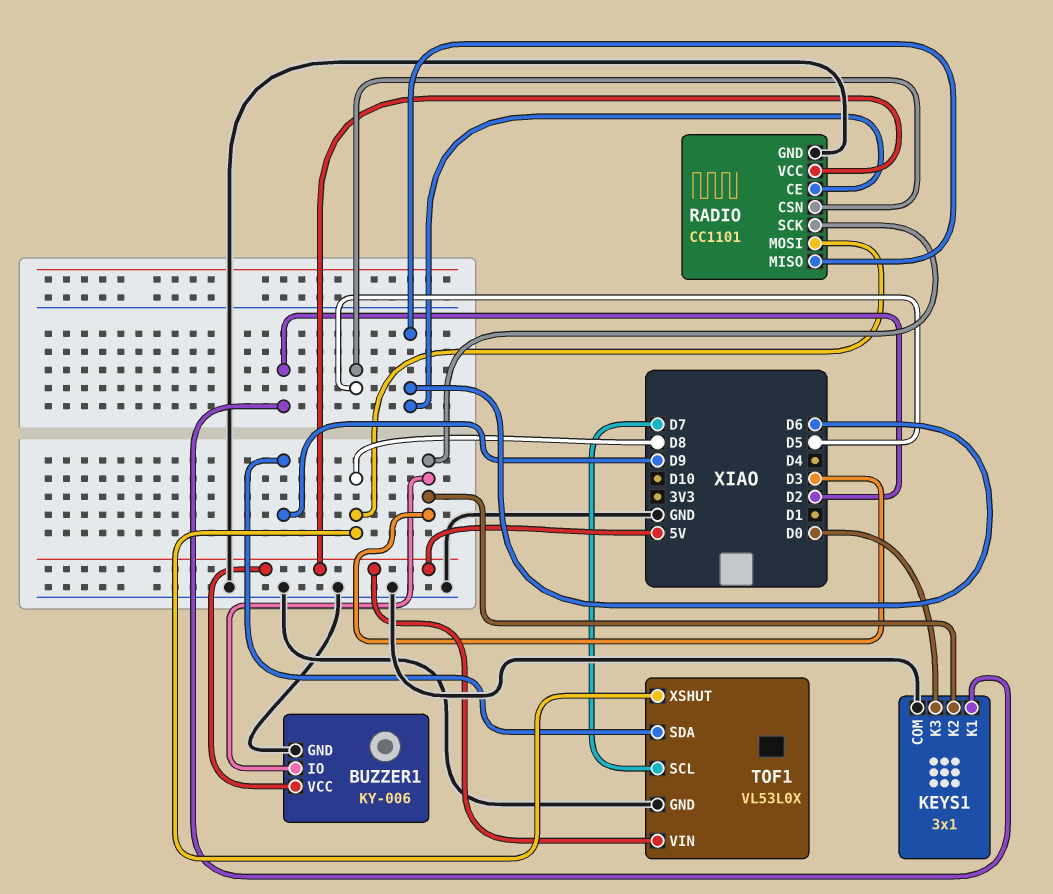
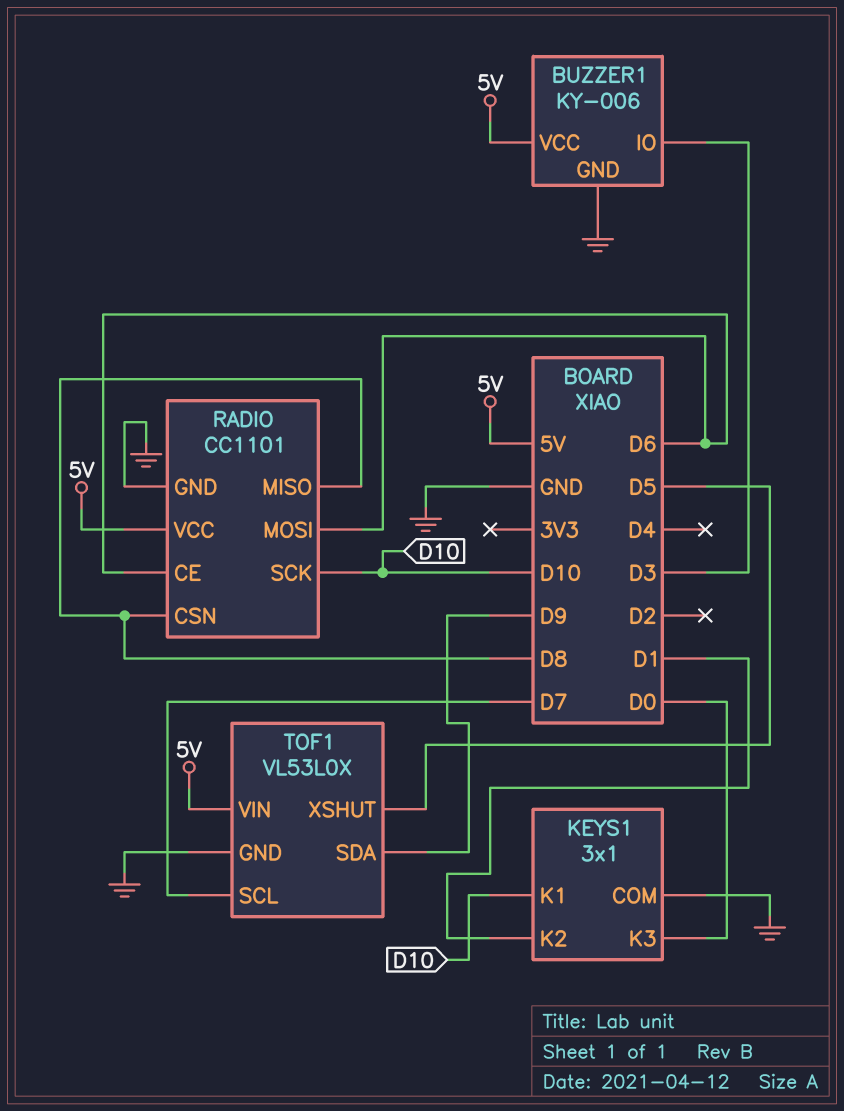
KEYS1 pin K1: D2 -> D10
KEYS1 pin K2: D3 -> D1
RADIO pin CSN: D5 -> D8
RADIO pin MISO: D6 -> D8
RADIO pin MOSI: D8 -> D6
RADIO pin SCK: D3 -> D10
TOF1 pin XSHUT: D8 -> D5

